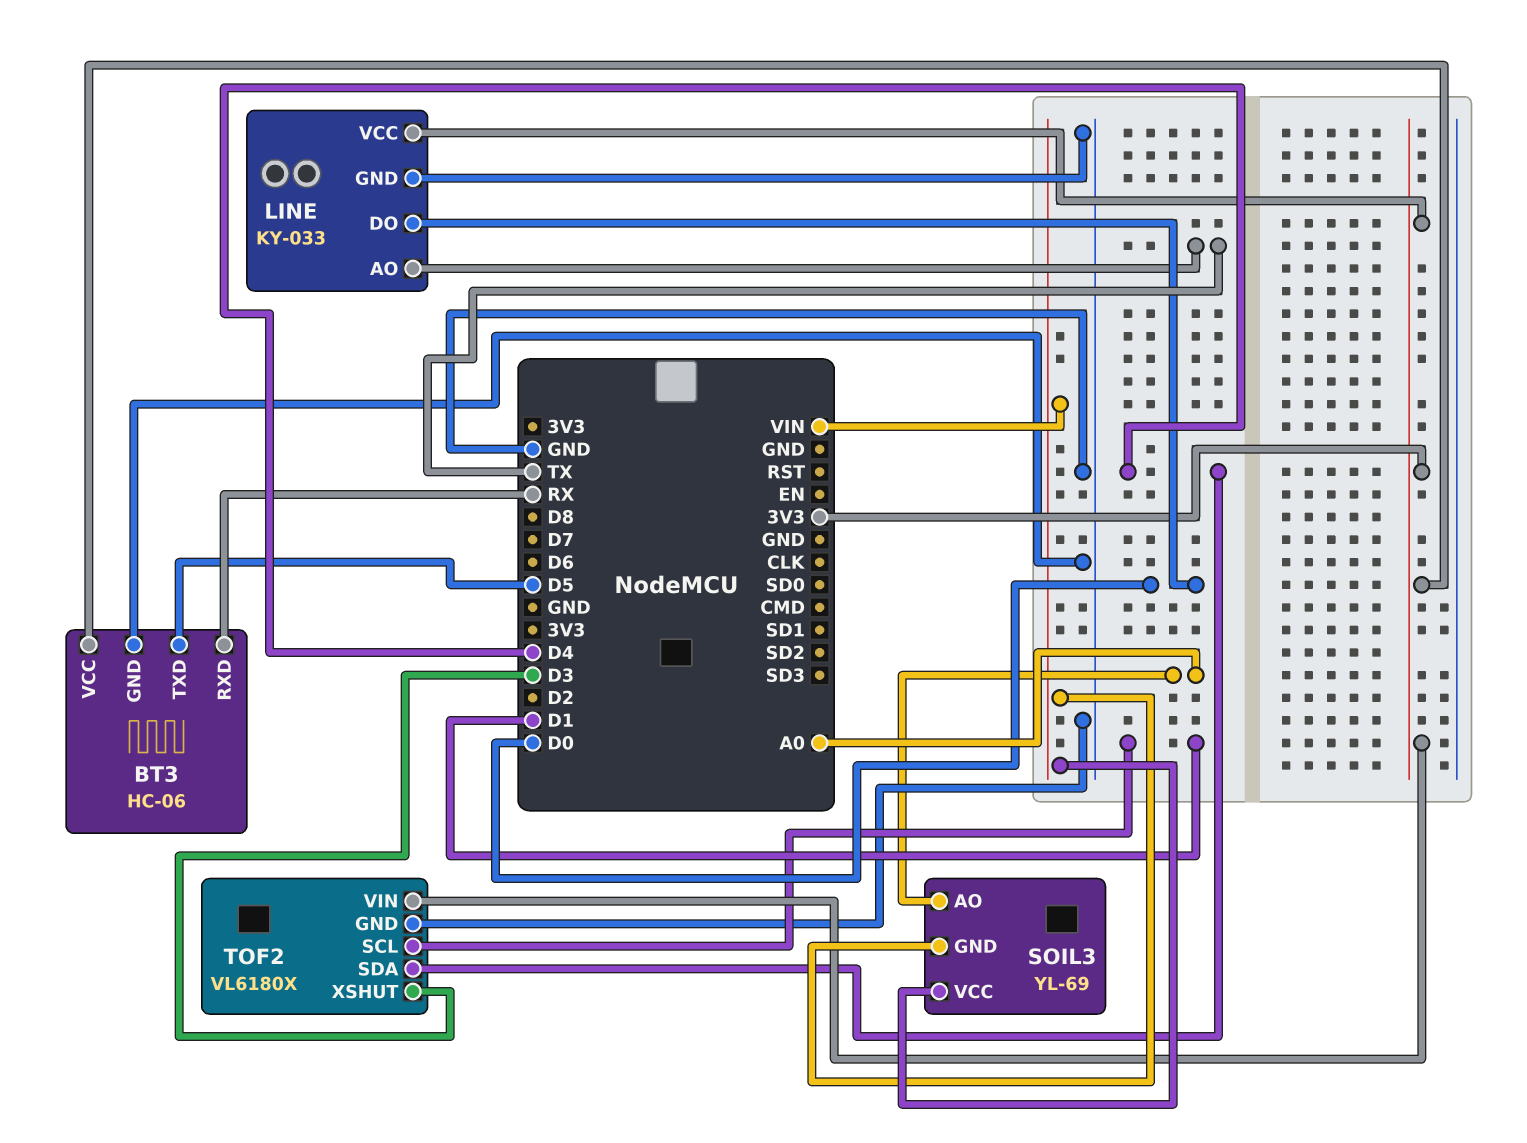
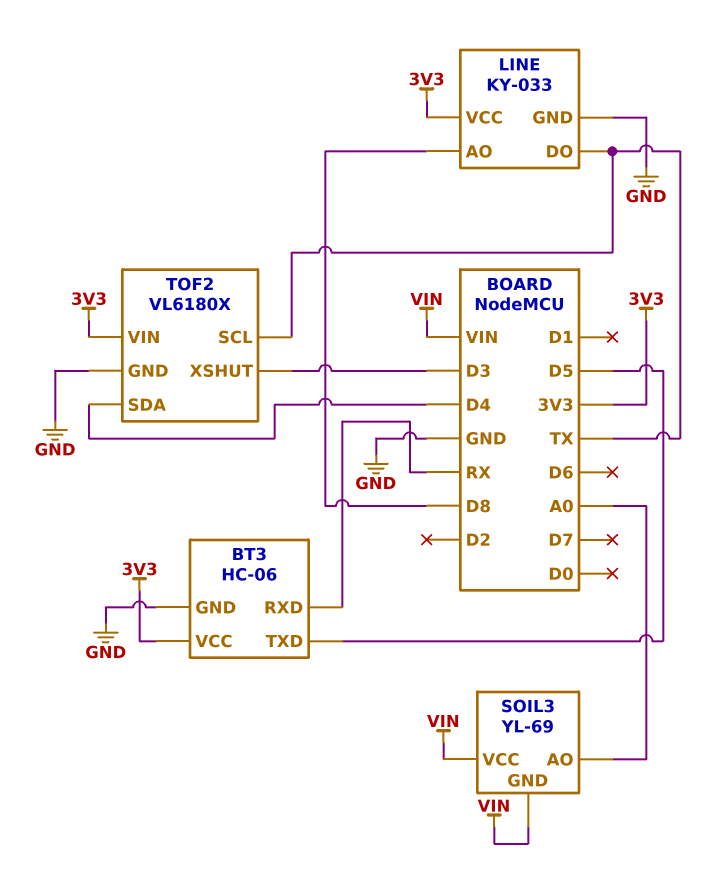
LINE pin AO: TX -> D8
LINE pin DO: D0 -> TX
TOF2 pin SCL: D1 -> TX

